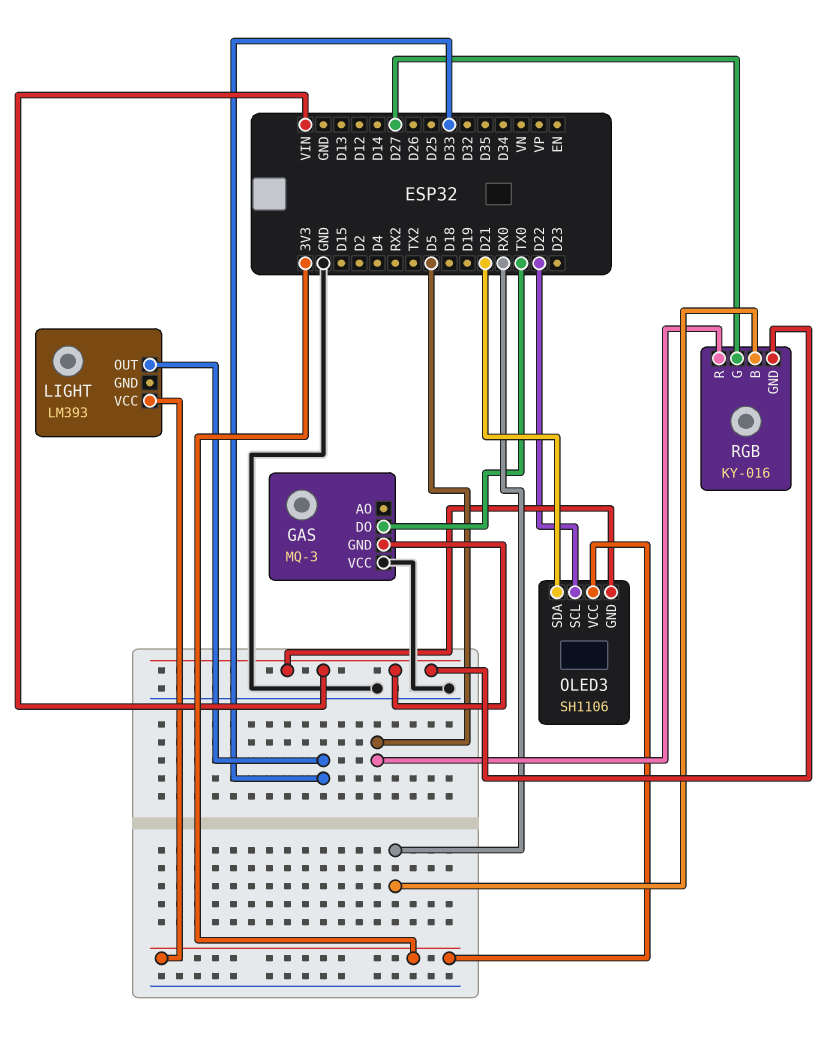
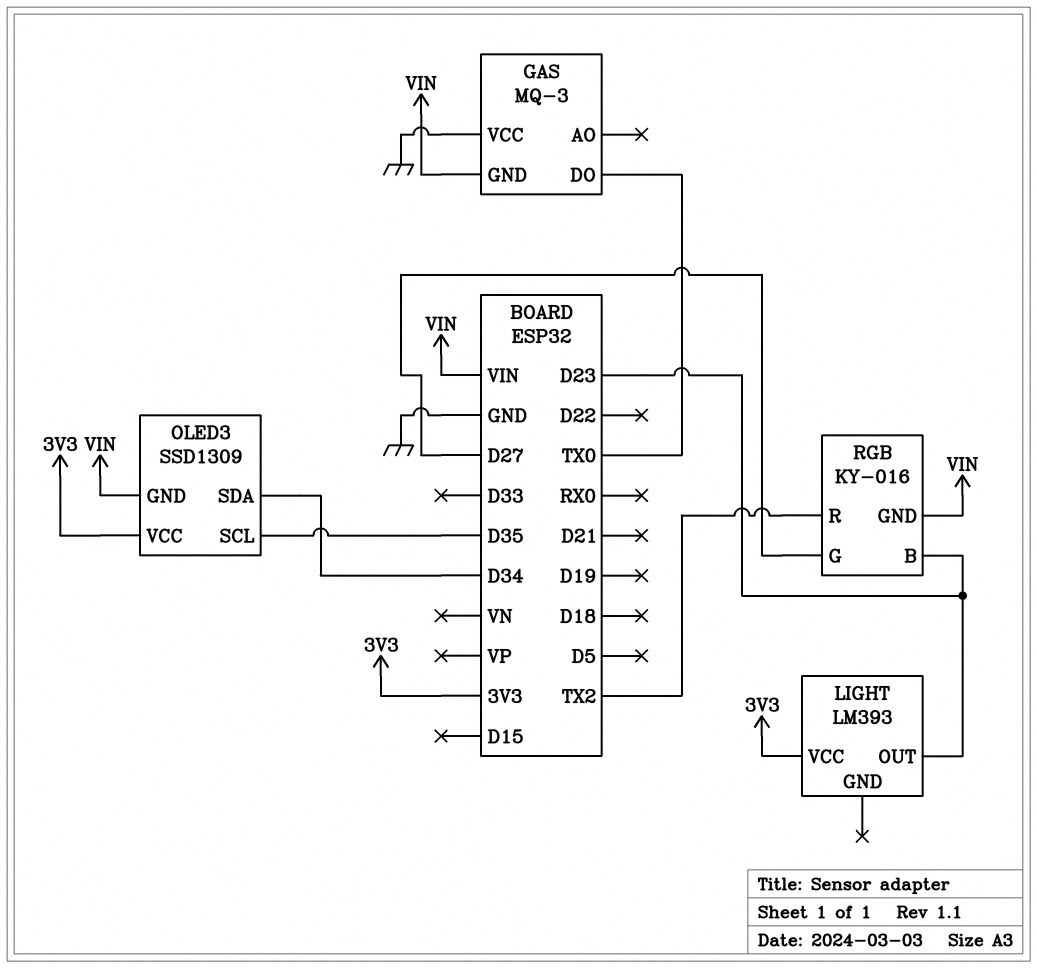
LIGHT pin OUT: D33 -> D23
OLED3: SH1106 -> SSD1309
OLED3 pin SCL: D22 -> D35
OLED3 pin SDA: D21 -> D34
RGB pin B: RX0 -> D23
RGB pin R: D5 -> TX2

